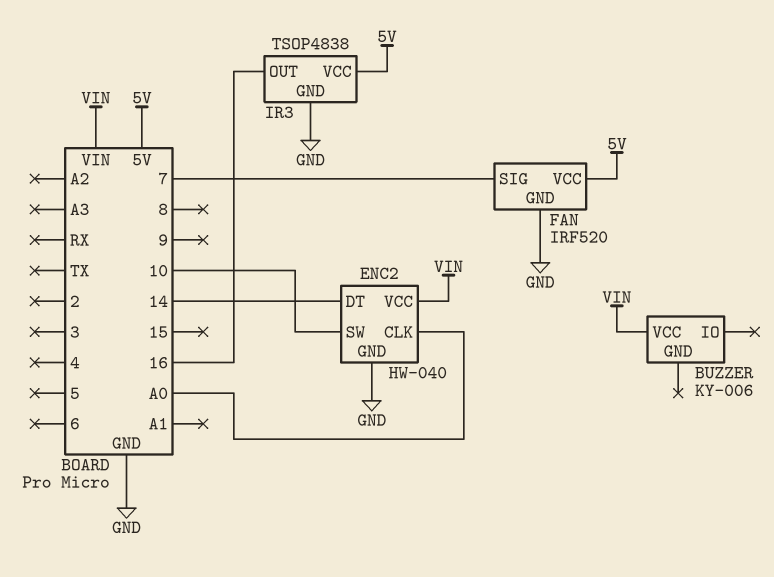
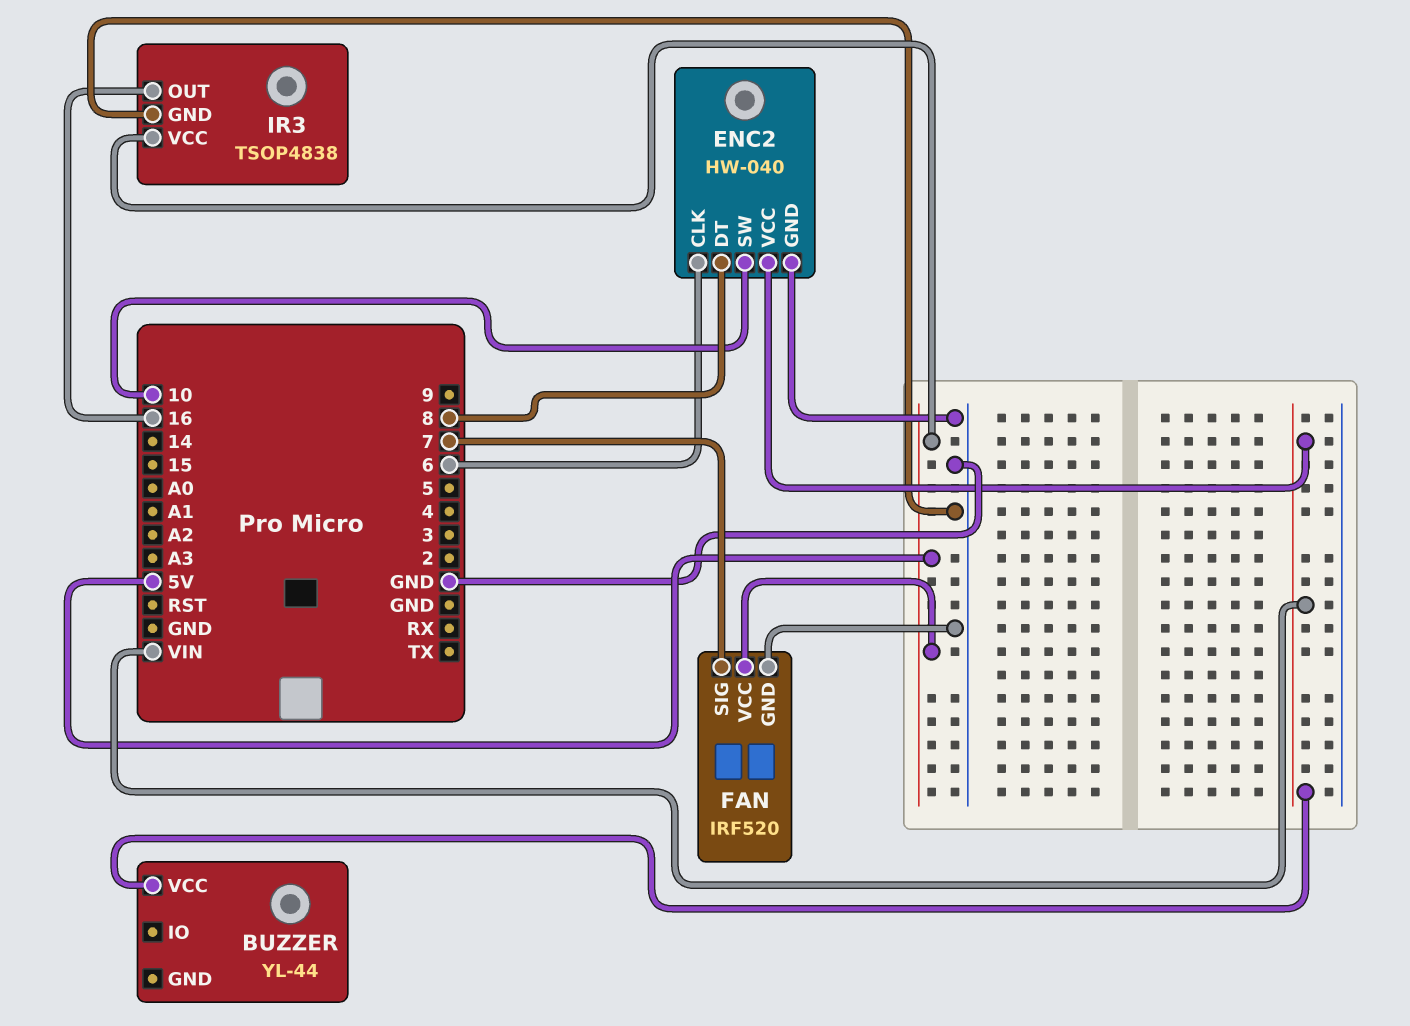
BUZZER: KY-006 -> YL-44
ENC2 pin CLK: A0 -> 6
ENC2 pin DT: 14 -> 8

